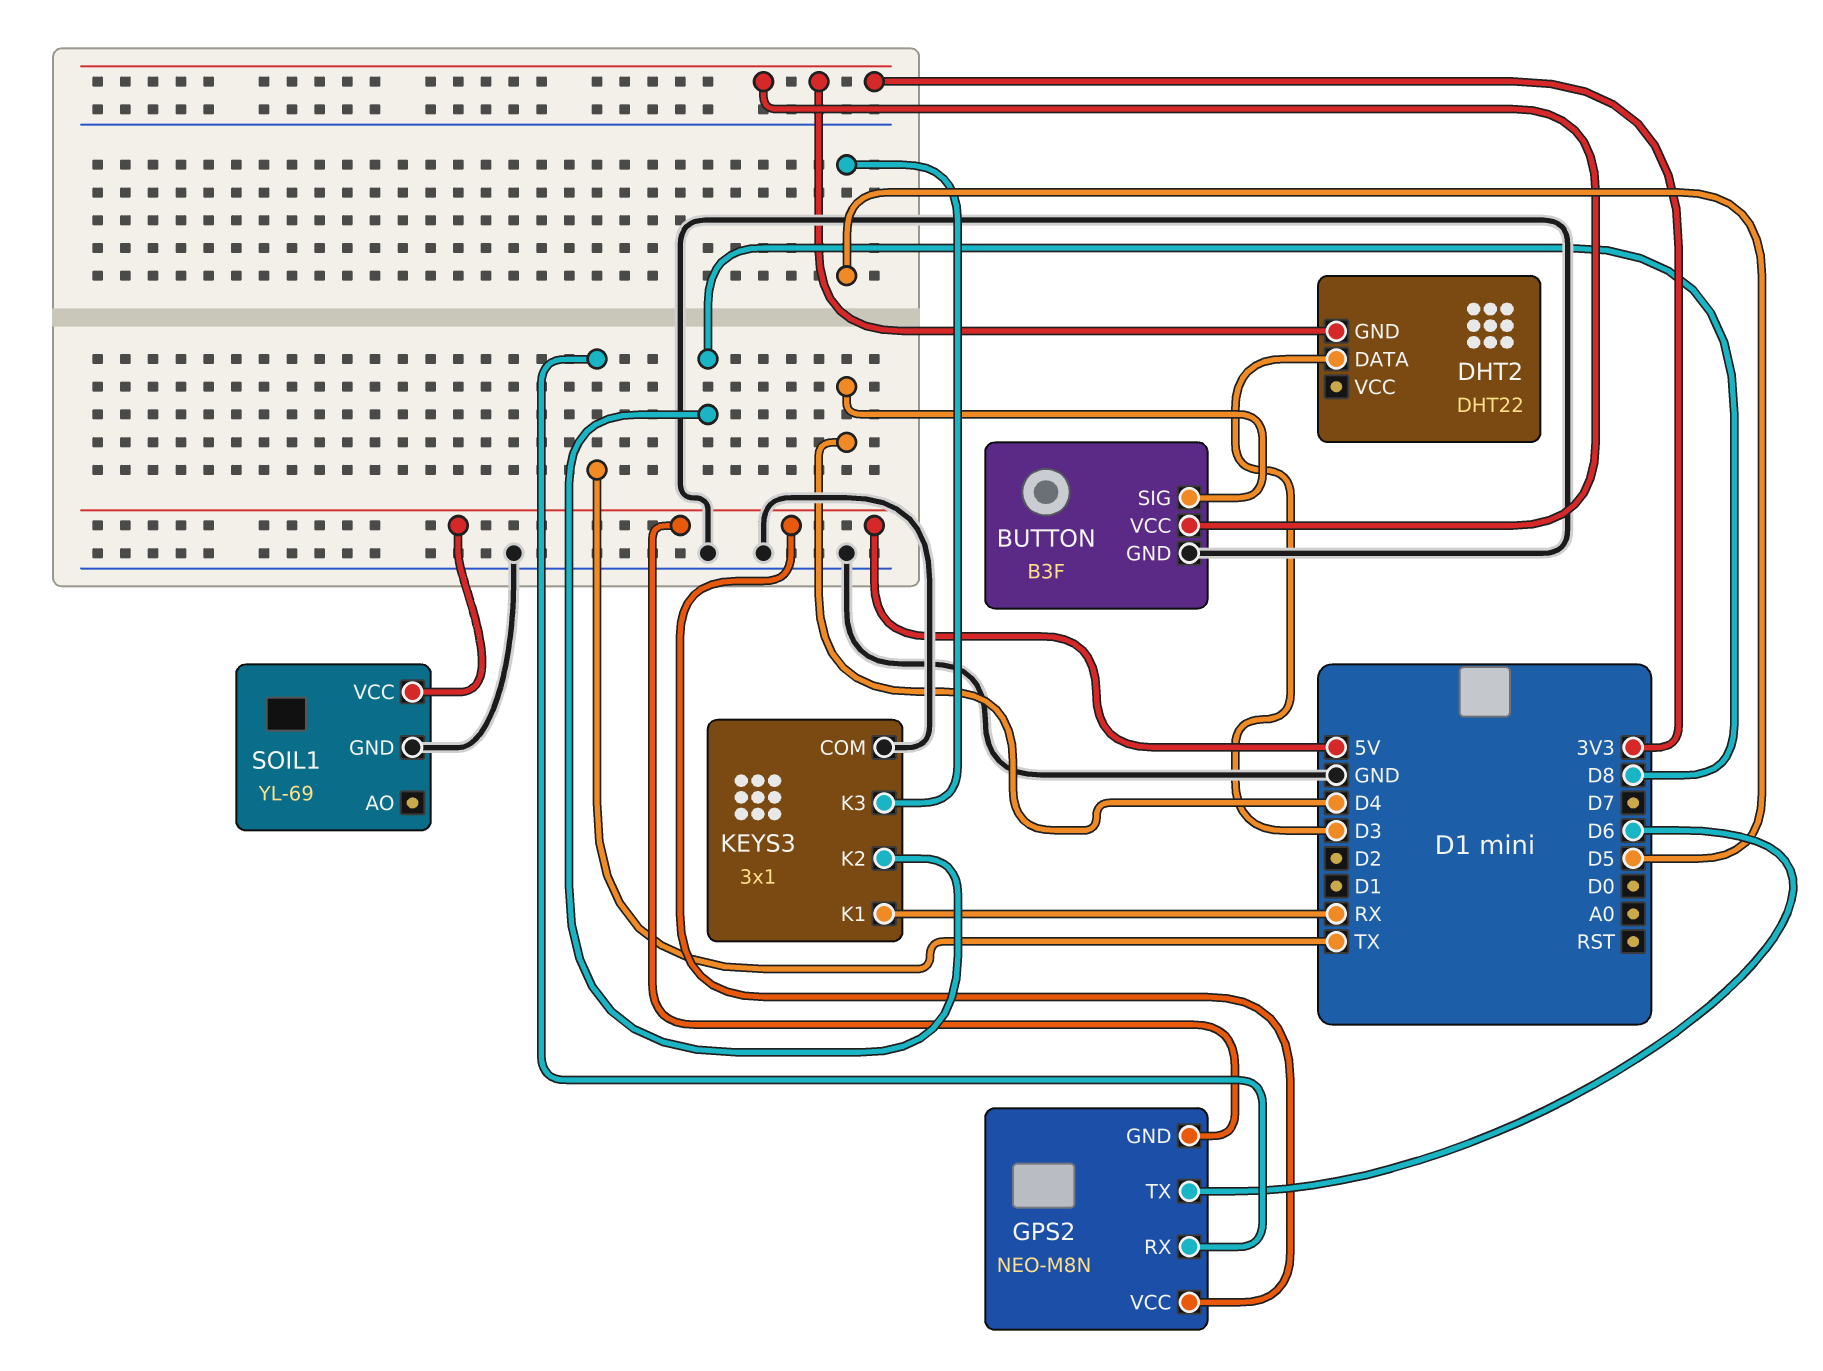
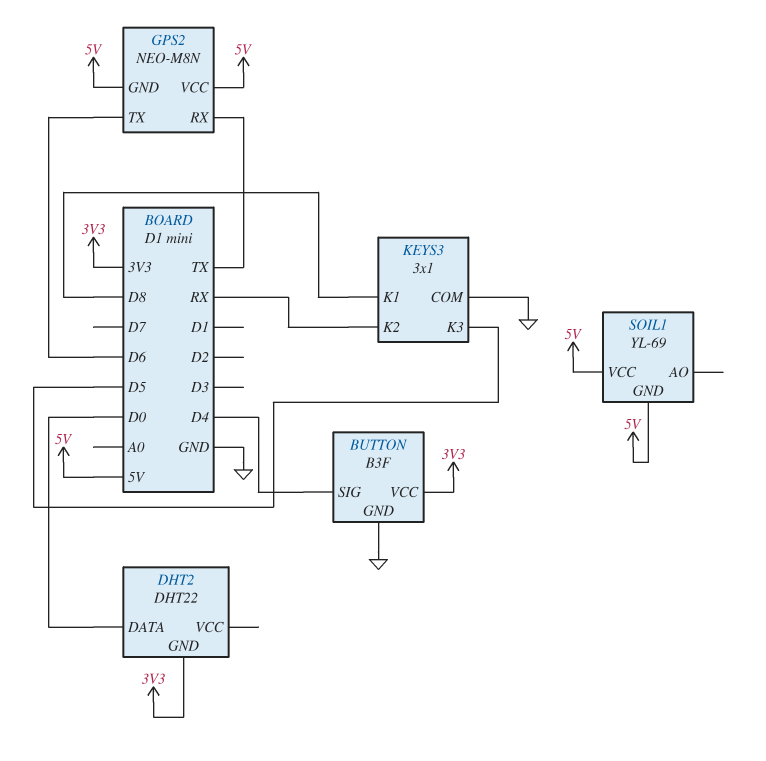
DHT2 pin DATA: D3 -> D0
KEYS3 pin K1: RX -> D8
KEYS3 pin K2: D8 -> RX
SOIL1 pin GND: GND -> 5V

